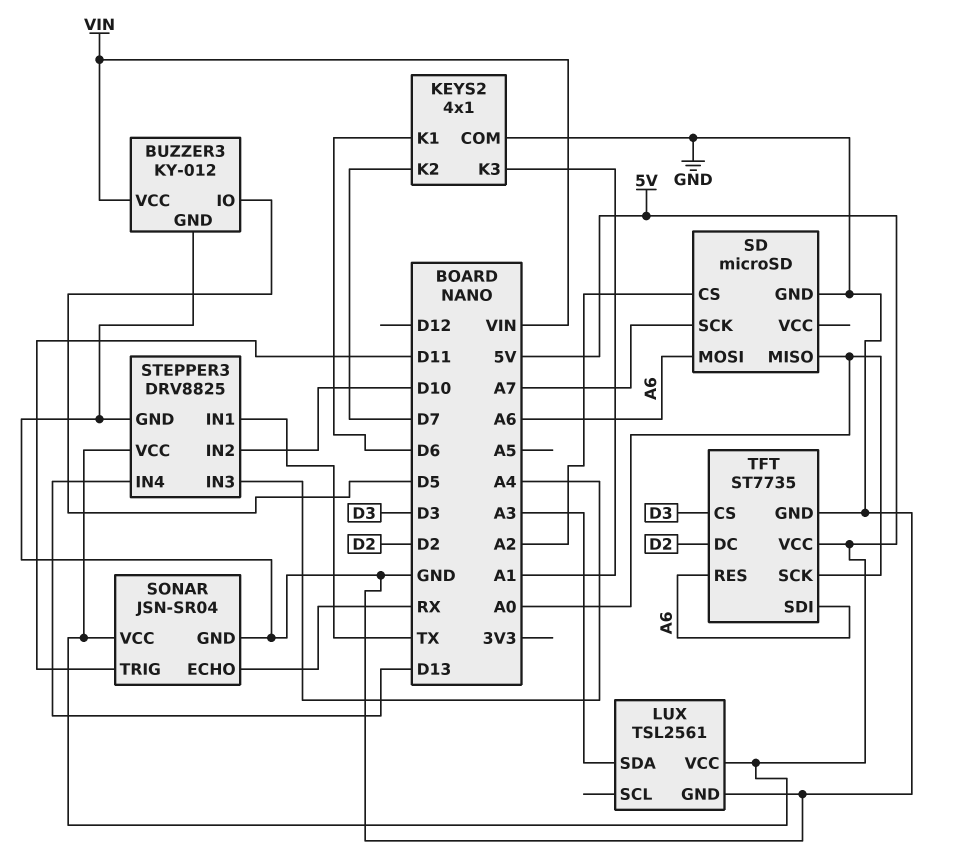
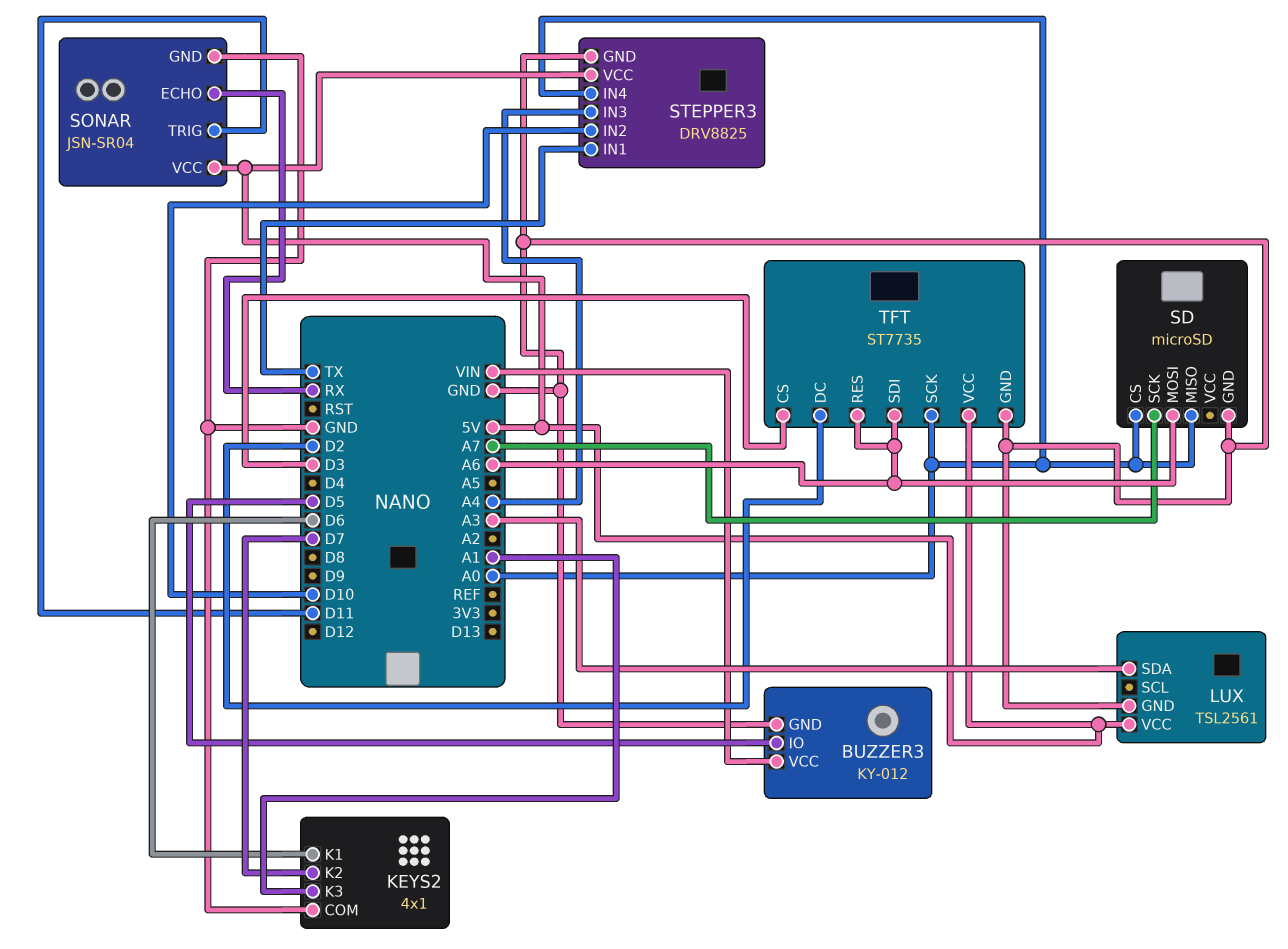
SD pin CS: A2 -> A0
STEPPER3 pin IN4: D13 -> A0

